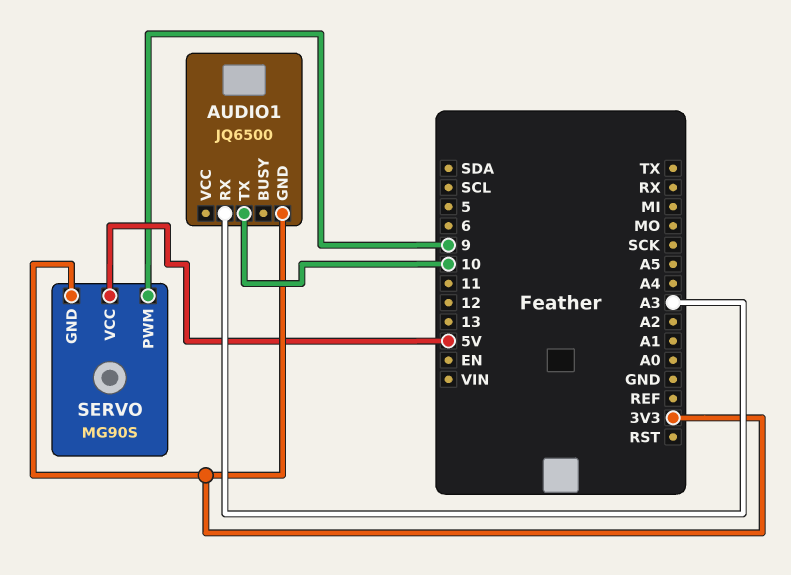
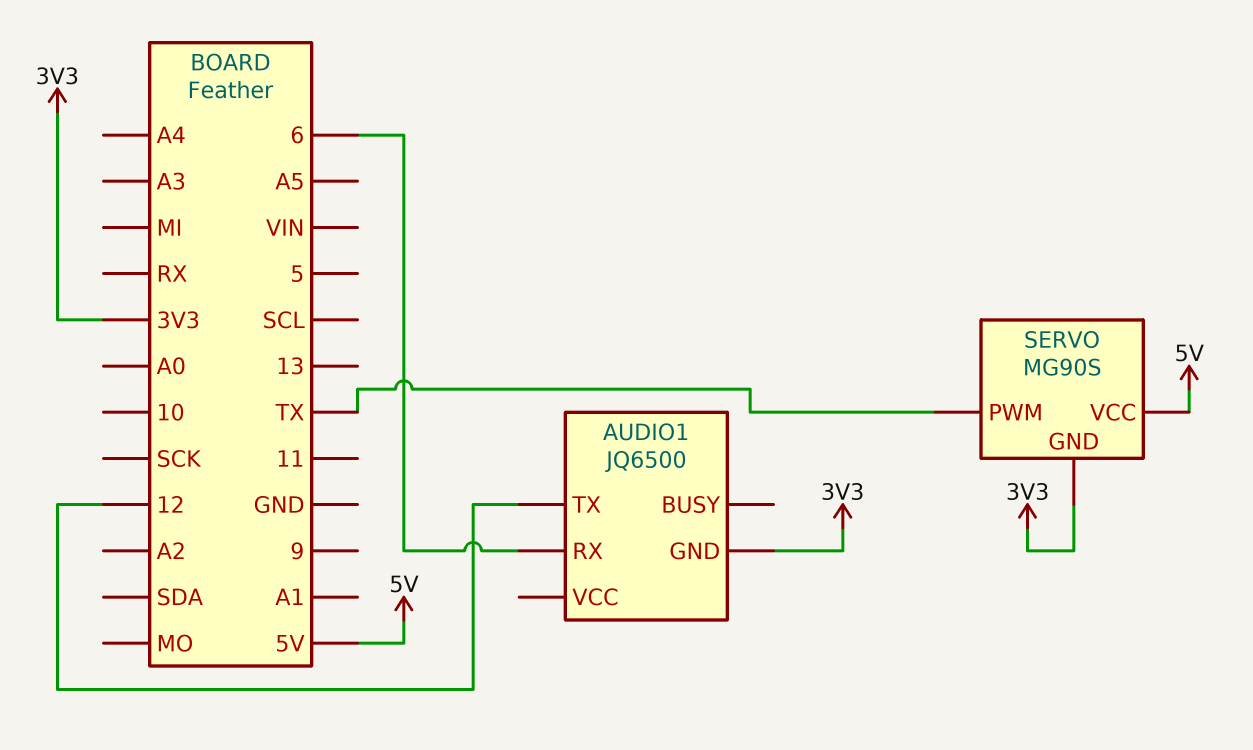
AUDIO1 pin RX: A3 -> 6
AUDIO1 pin TX: 10 -> 12
SERVO pin PWM: 9 -> TX

